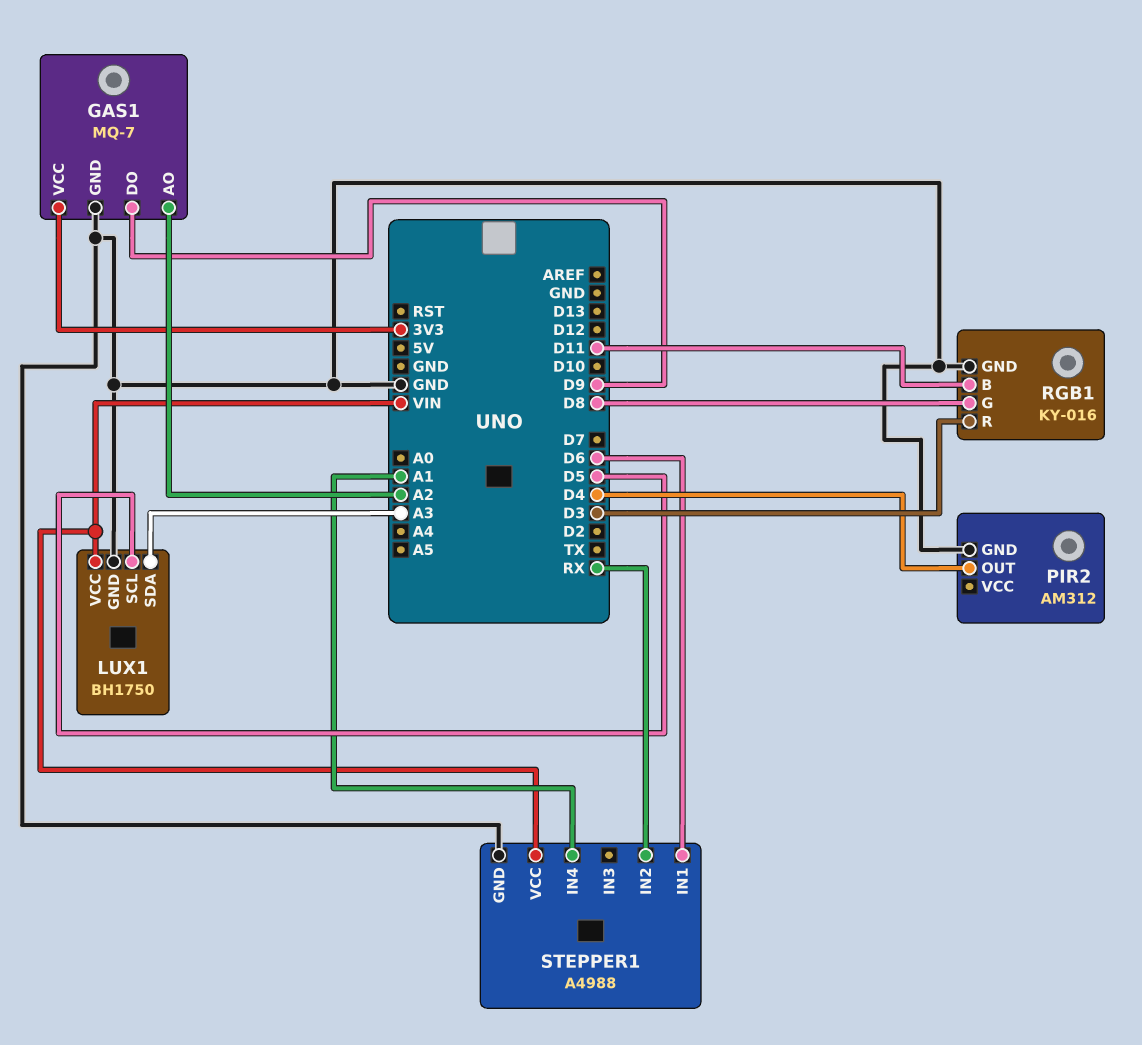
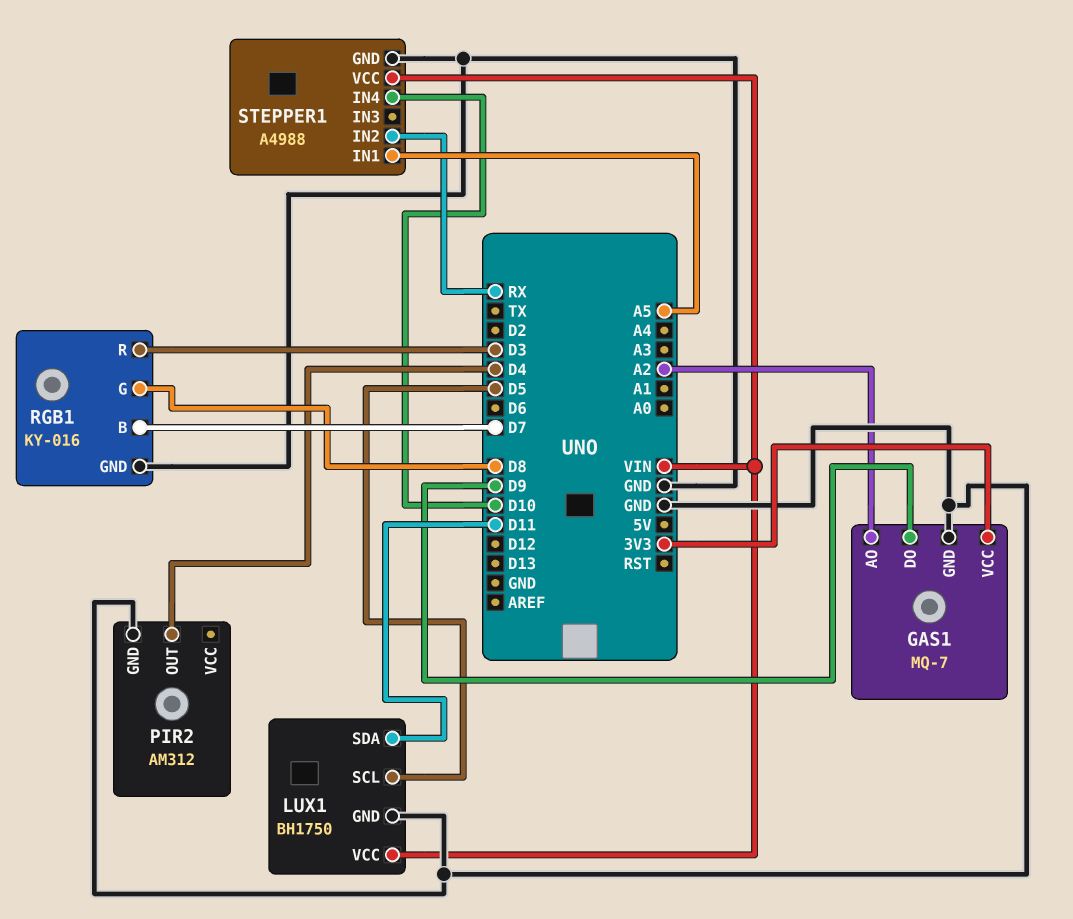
LUX1 pin SDA: A3 -> D11
RGB1 pin B: D11 -> D7
STEPPER1 pin IN1: D6 -> A5
STEPPER1 pin IN4: A1 -> D10

